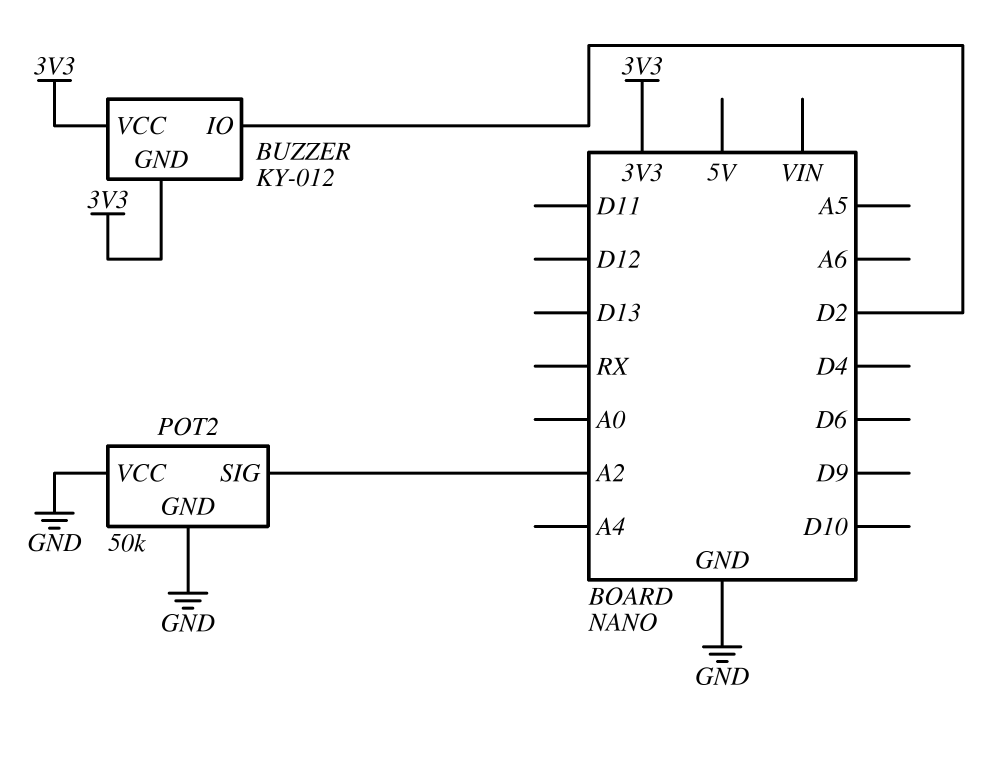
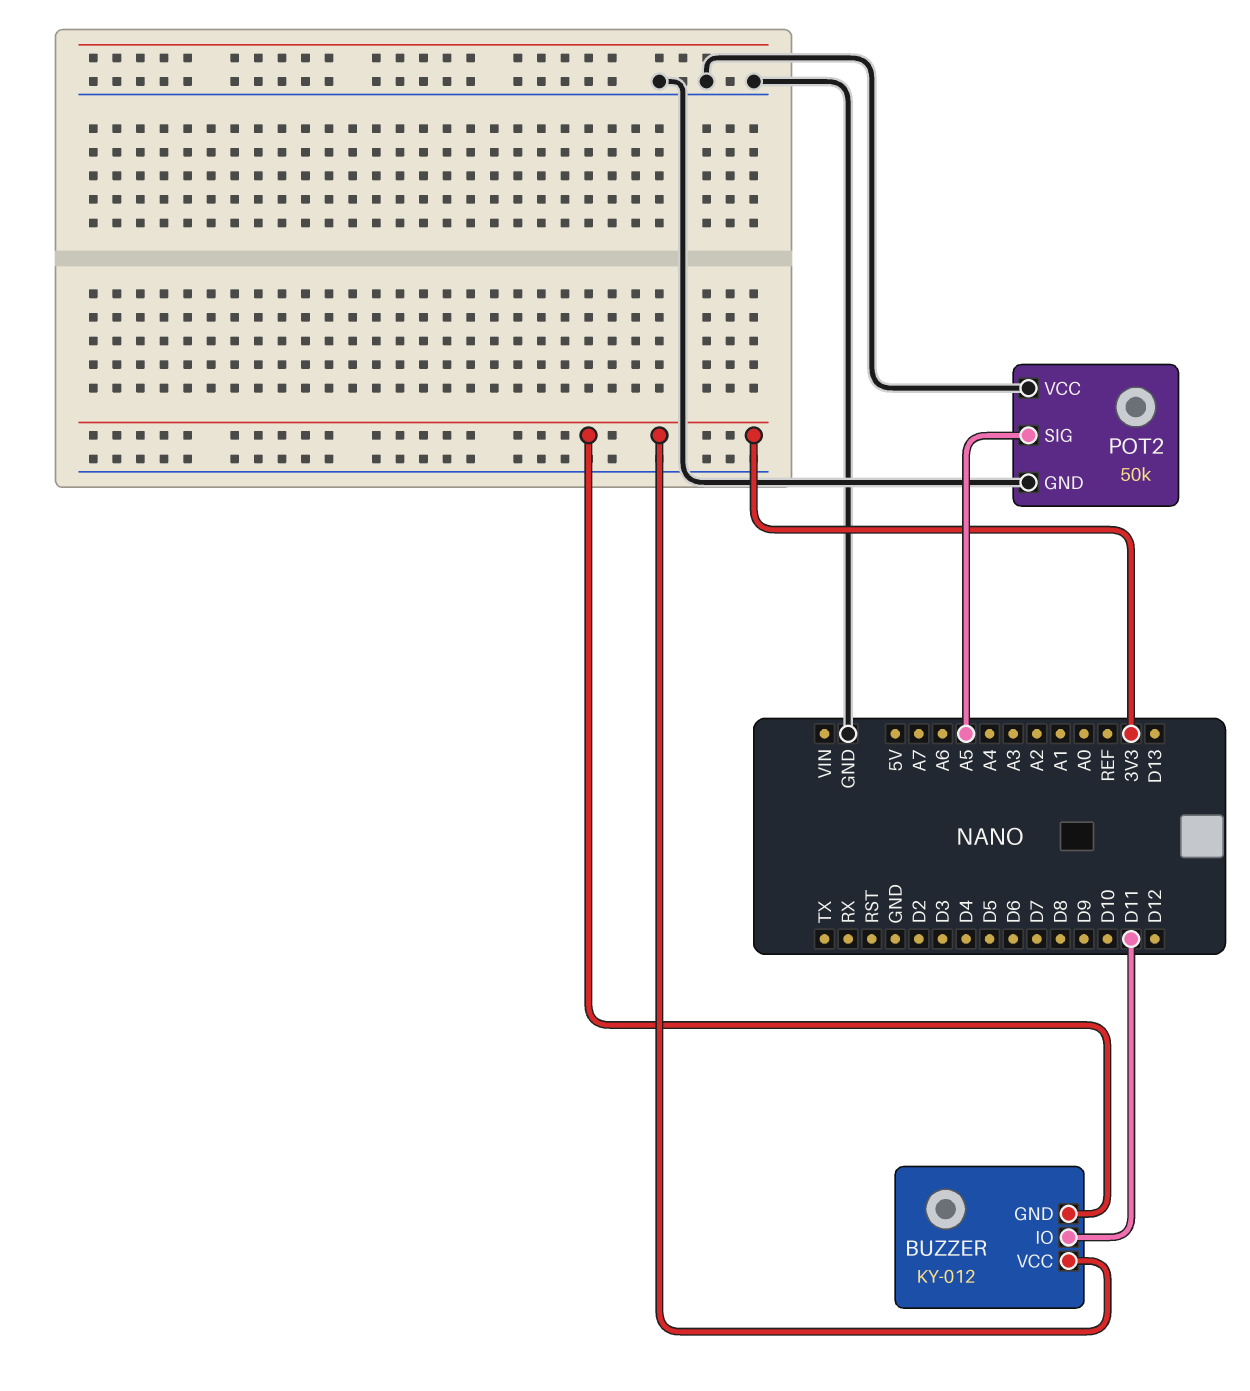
BUZZER pin IO: D2 -> D11
POT2 pin SIG: A2 -> A5

